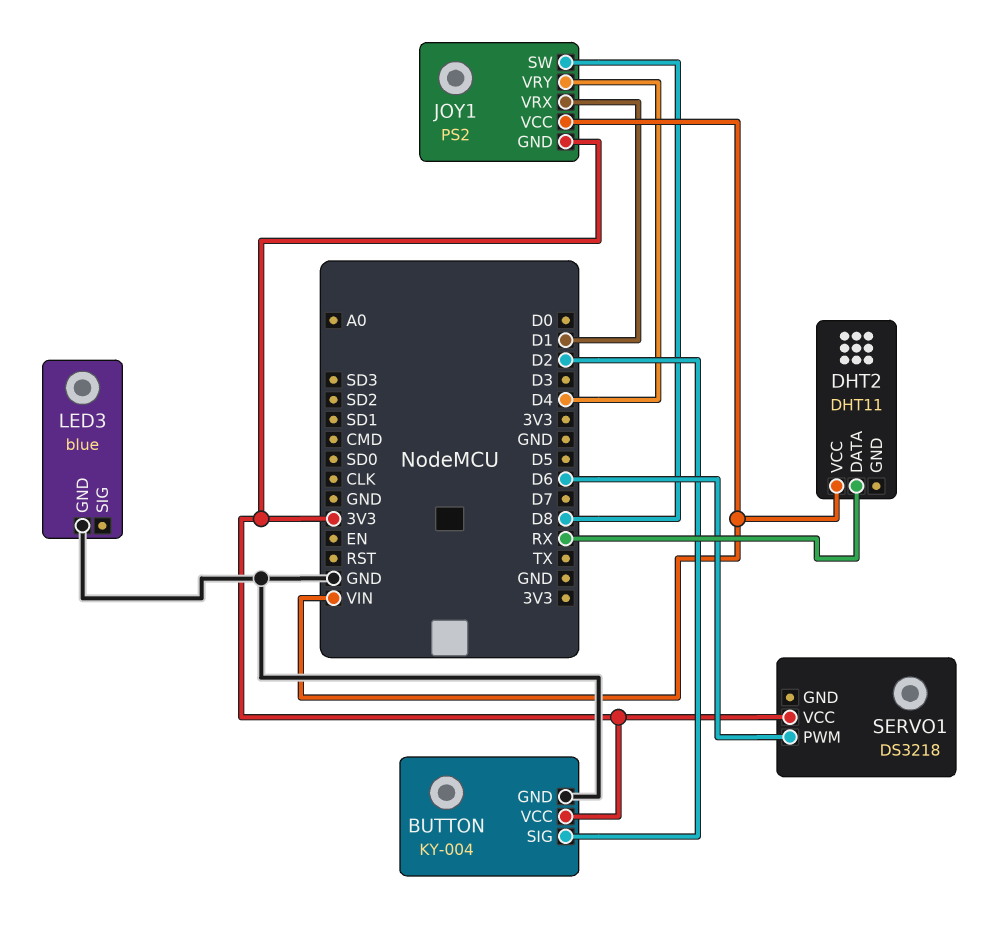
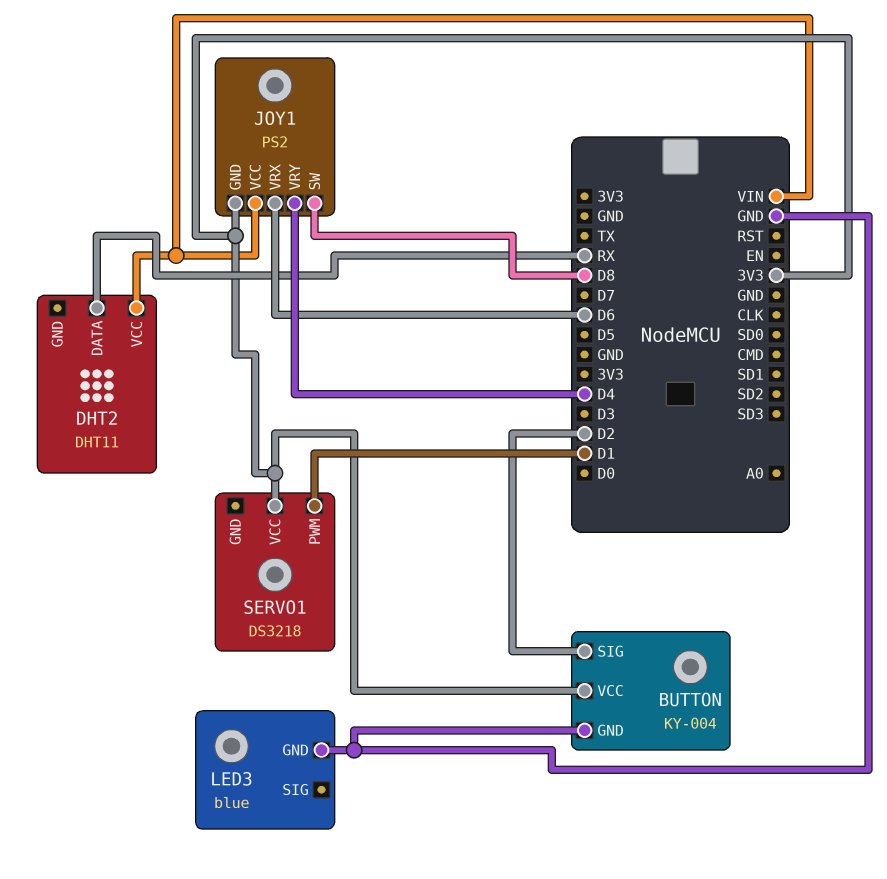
JOY1 pin VRX: D1 -> D6
SERVO1 pin PWM: D6 -> D1

